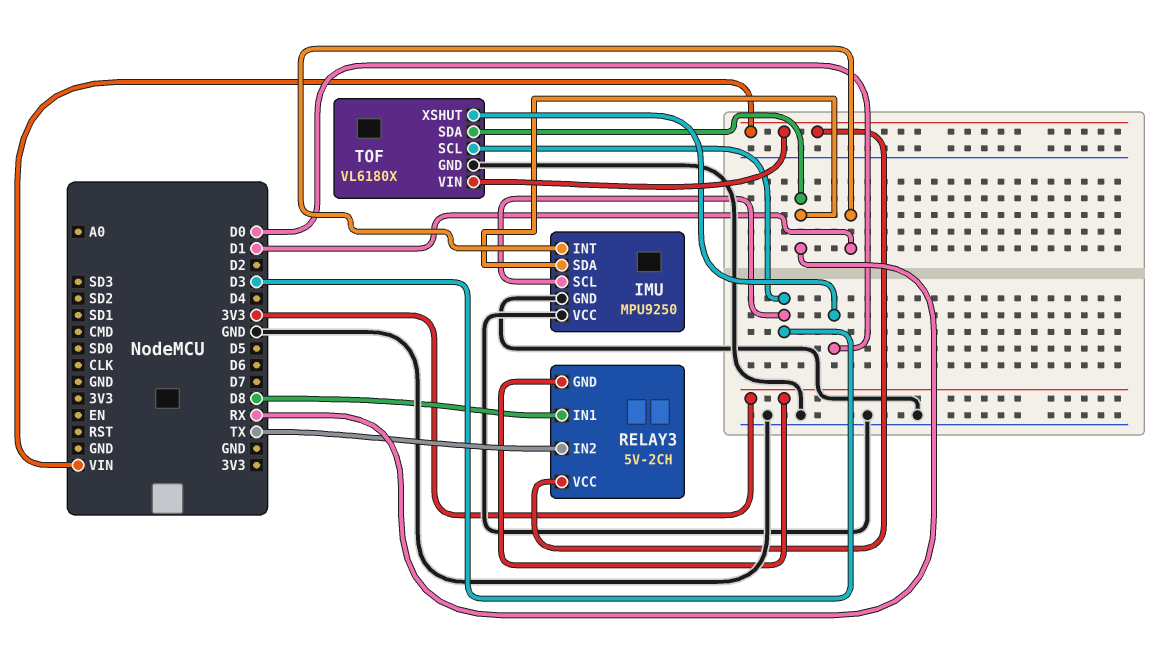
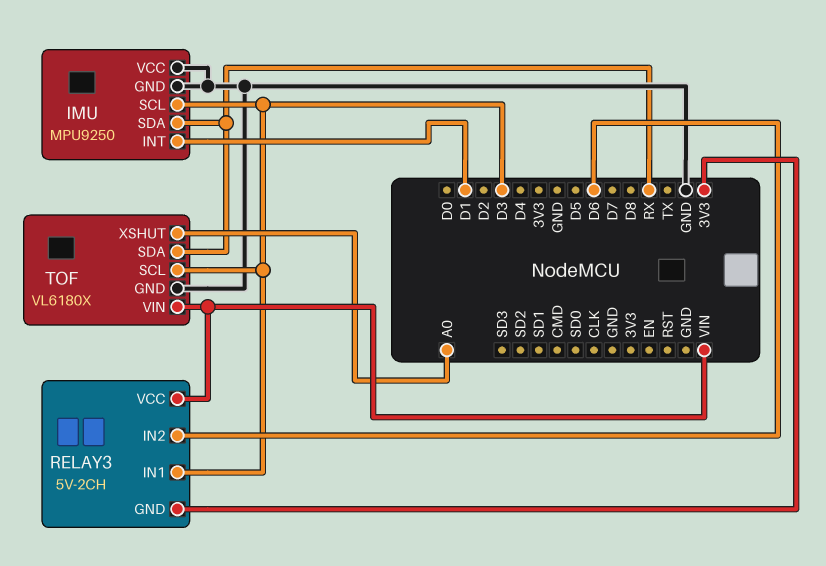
RELAY3 pin IN1: D8 -> D3
RELAY3 pin IN2: TX -> D6
TOF pin XSHUT: D0 -> A0

